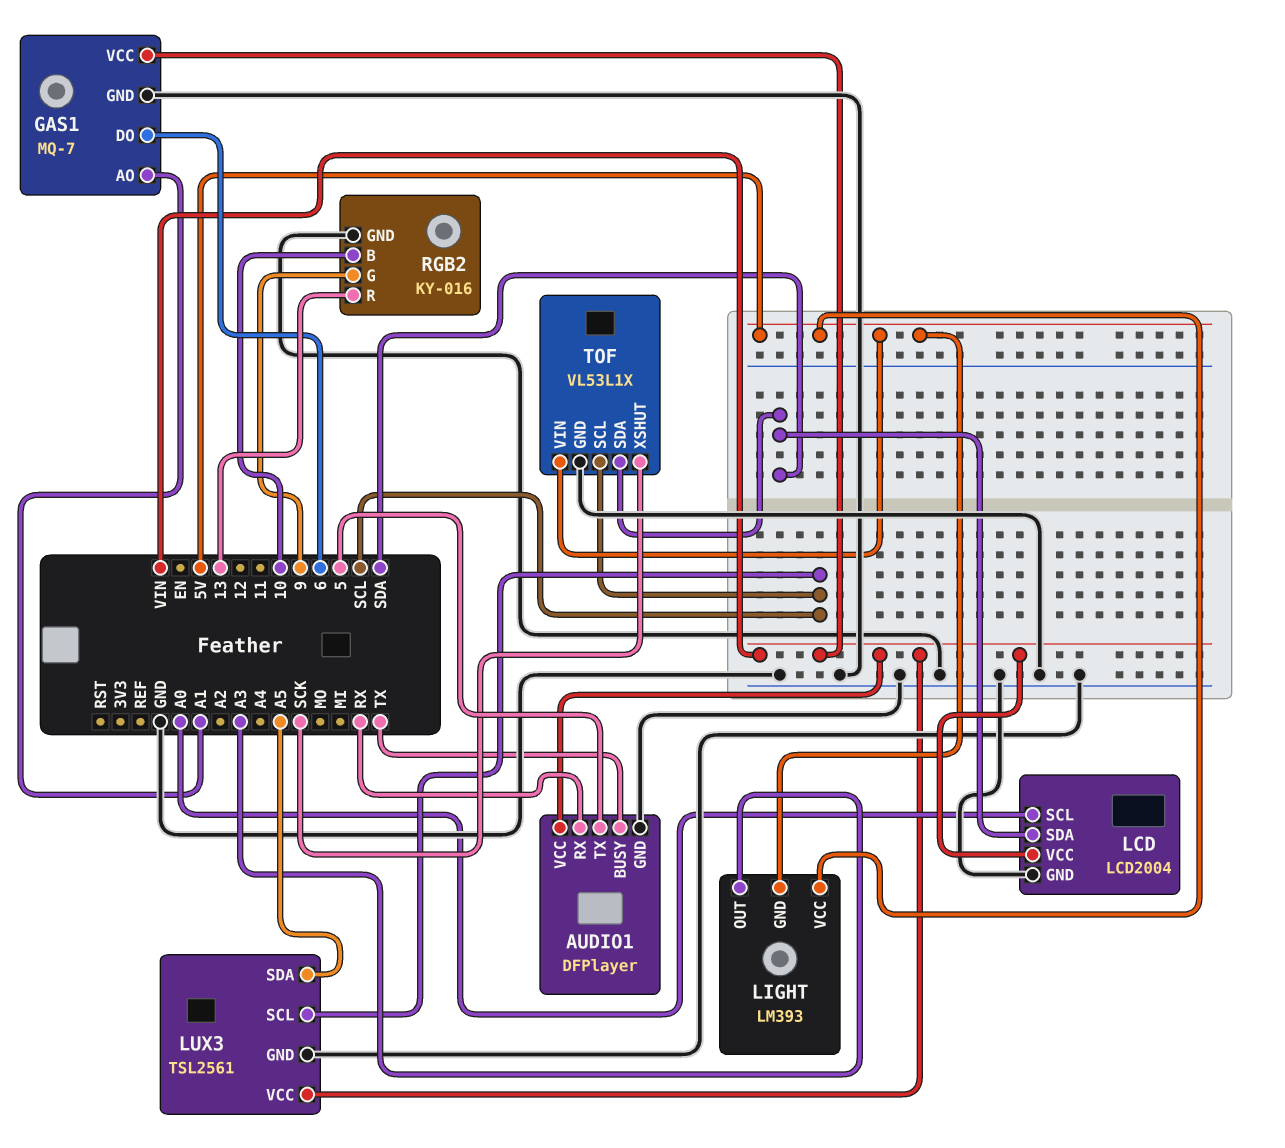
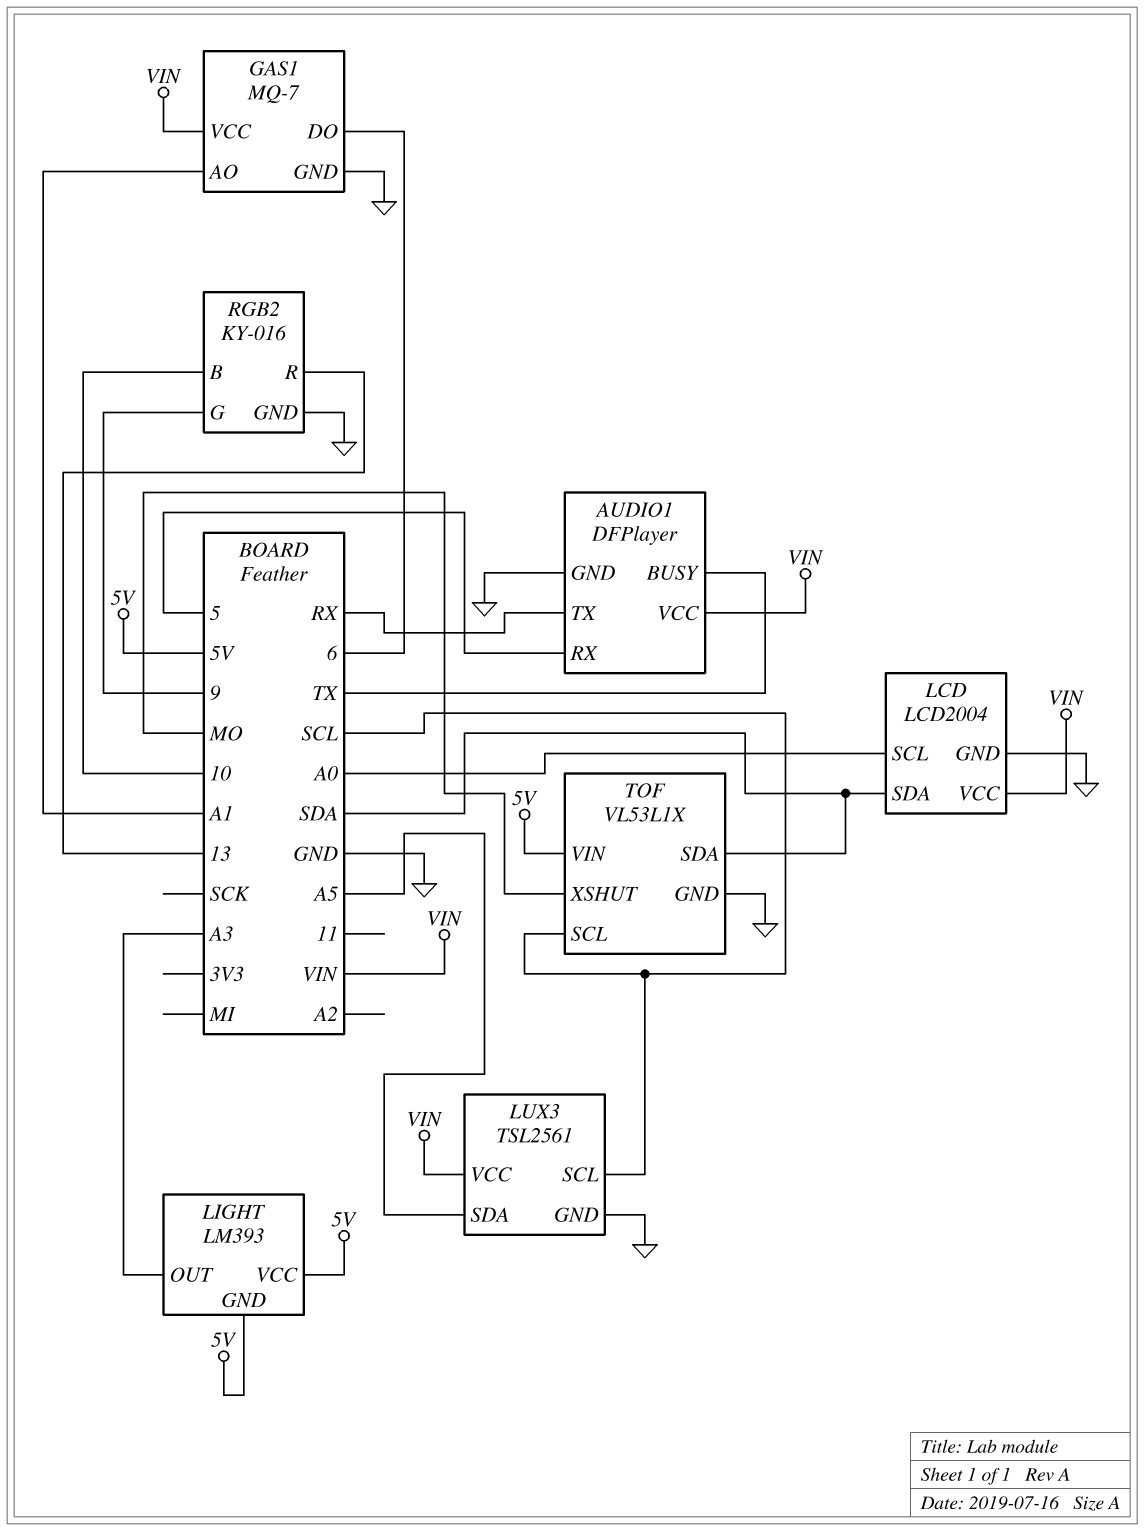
AUDIO1 pin RX: RX -> 5
AUDIO1 pin TX: 5 -> RX
TOF pin XSHUT: SCK -> MO

